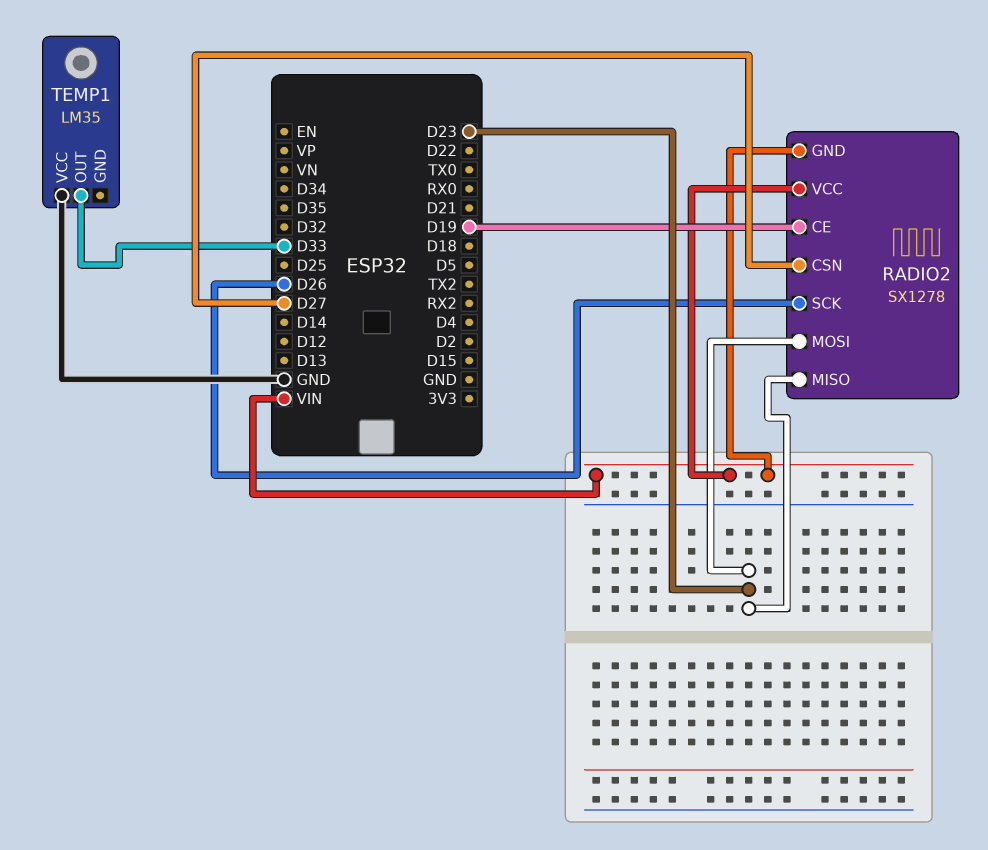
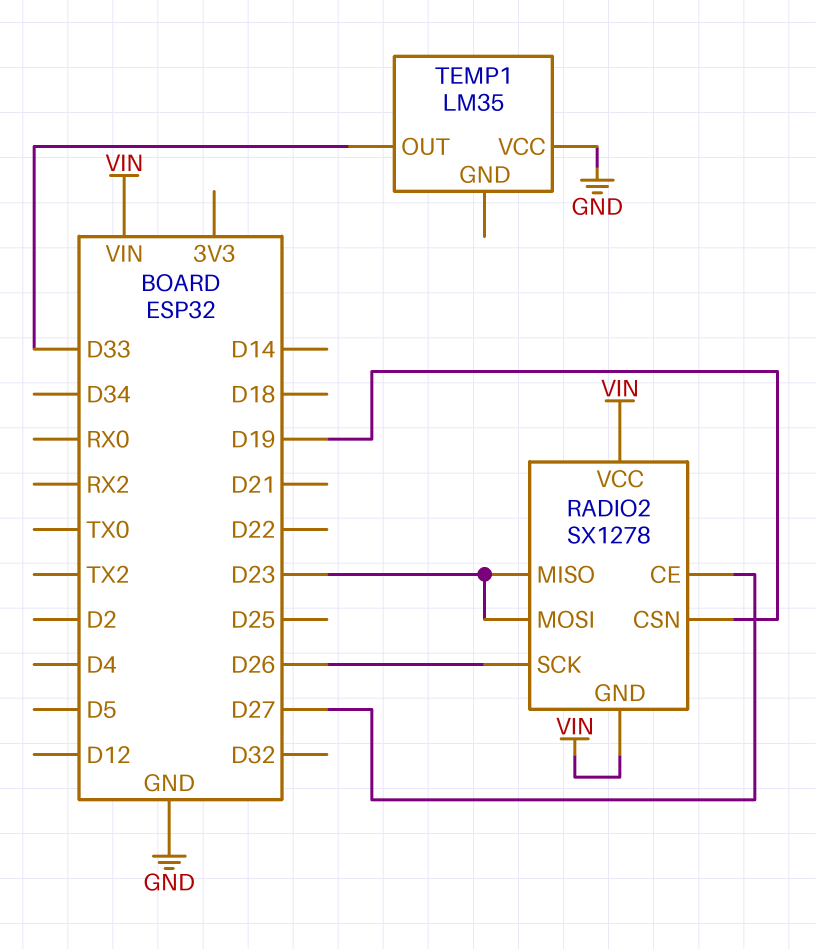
RADIO2 pin CE: D19 -> D27
RADIO2 pin CSN: D27 -> D19

